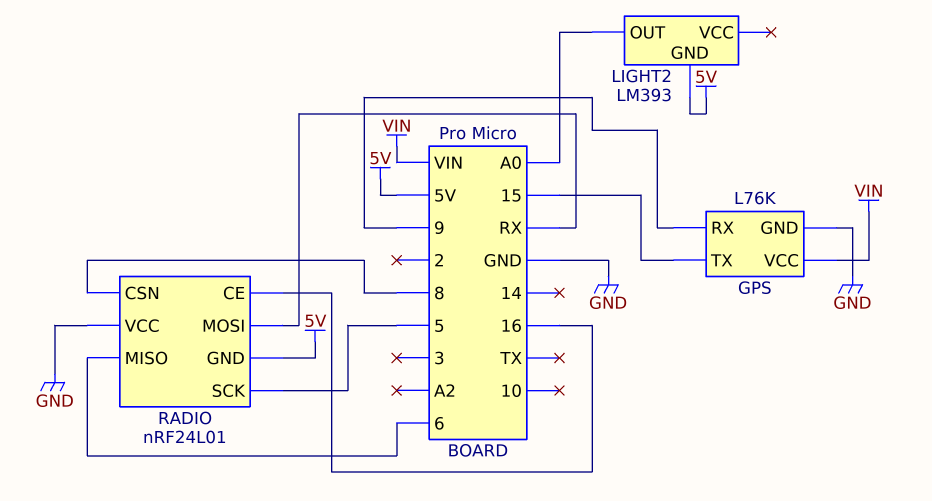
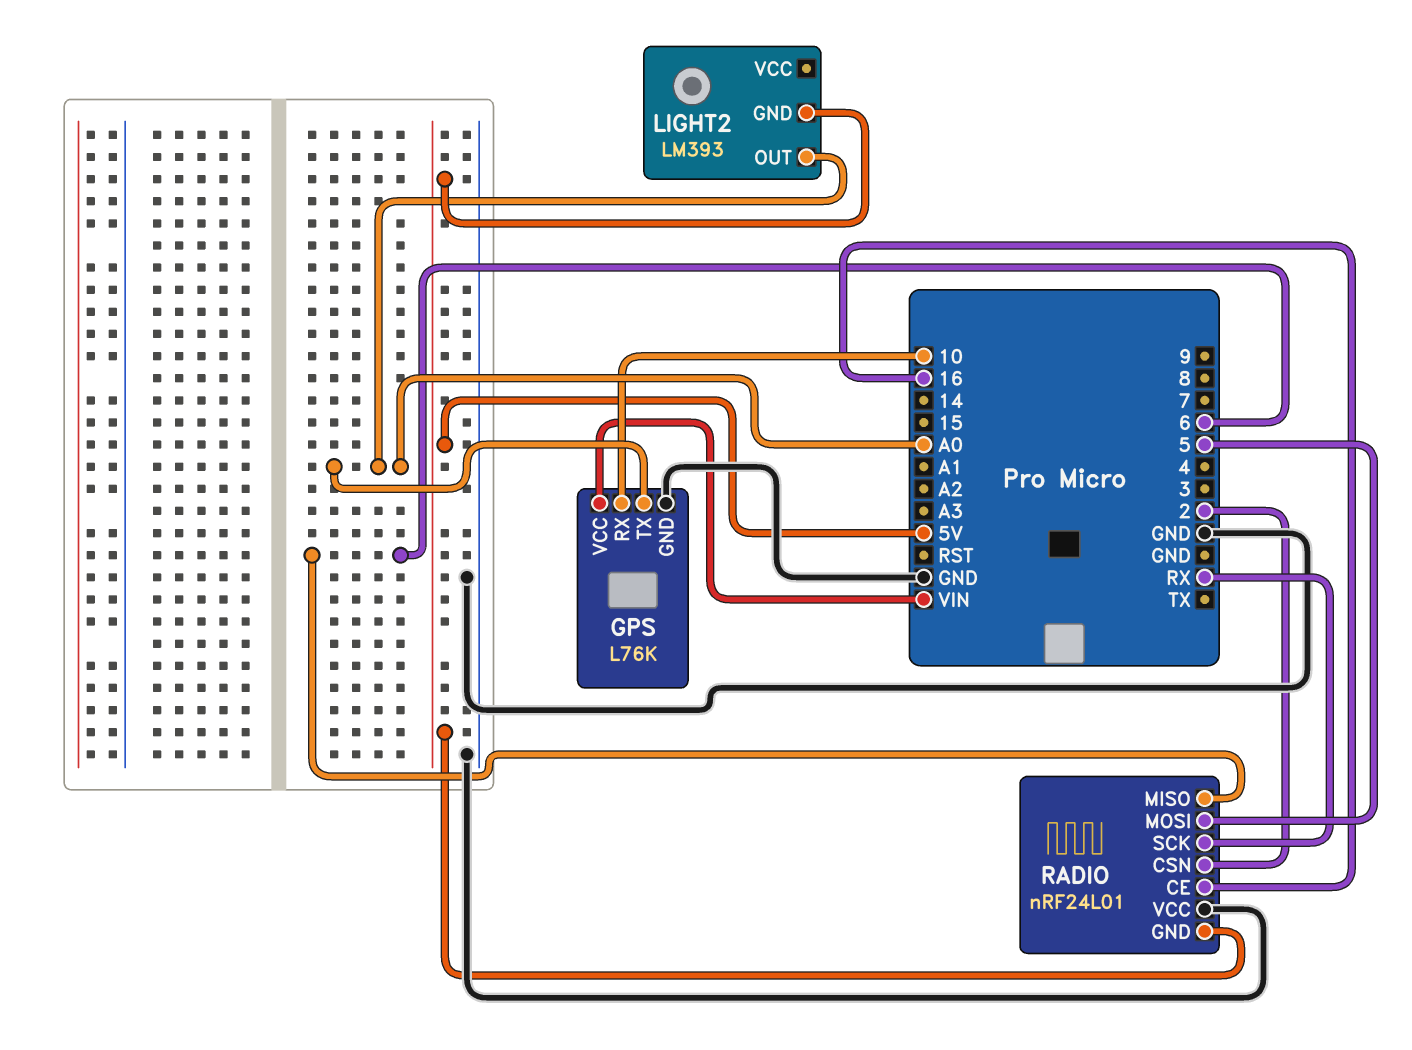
GPS pin RX: 9 -> 10
GPS pin TX: 15 -> A0
RADIO pin CSN: 8 -> 2
RADIO pin MOSI: RX -> 5
RADIO pin SCK: 5 -> RX

